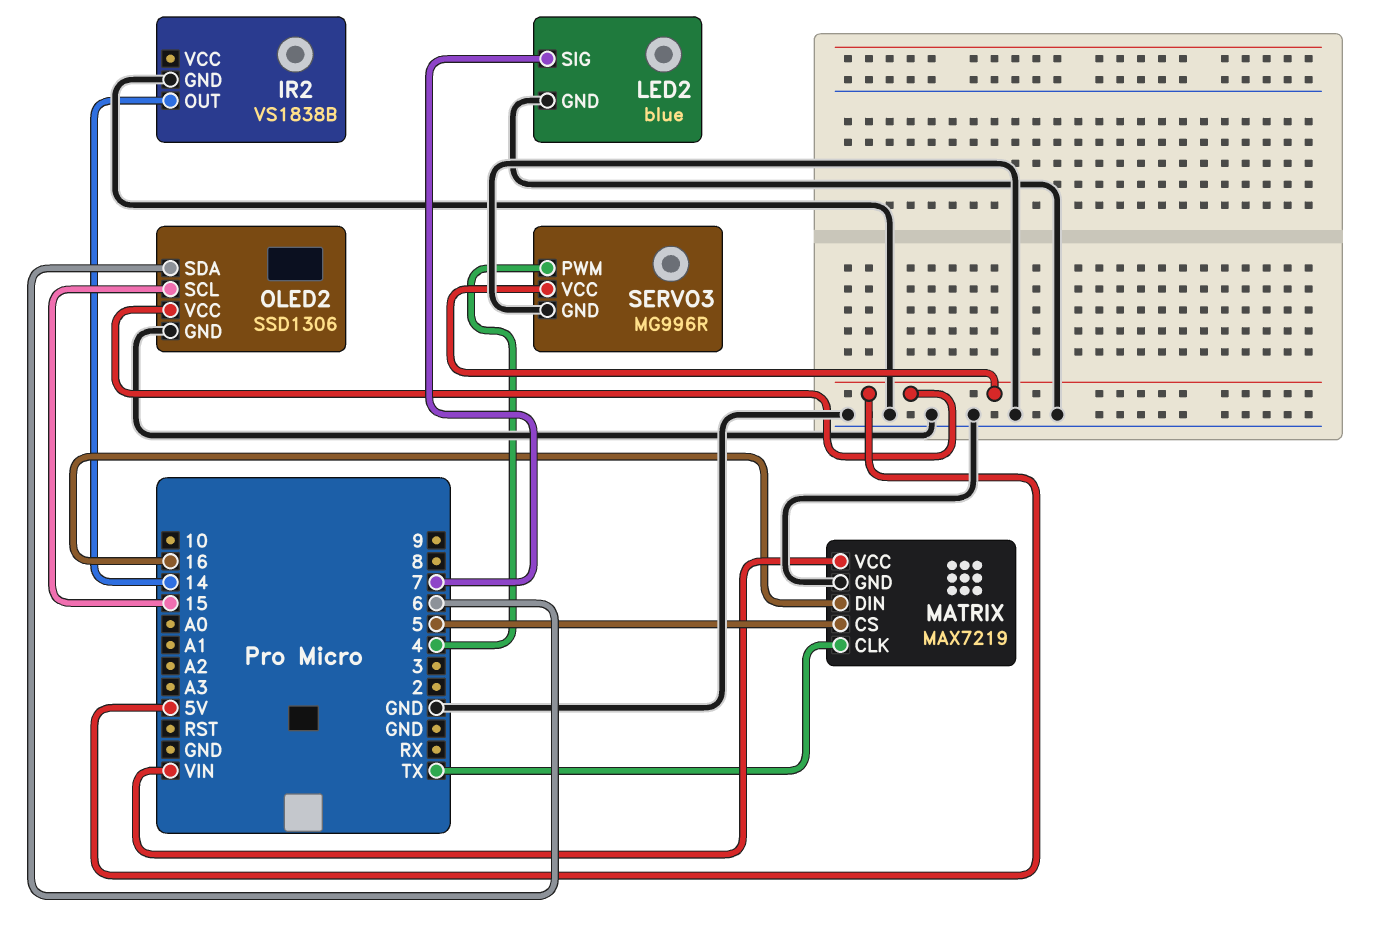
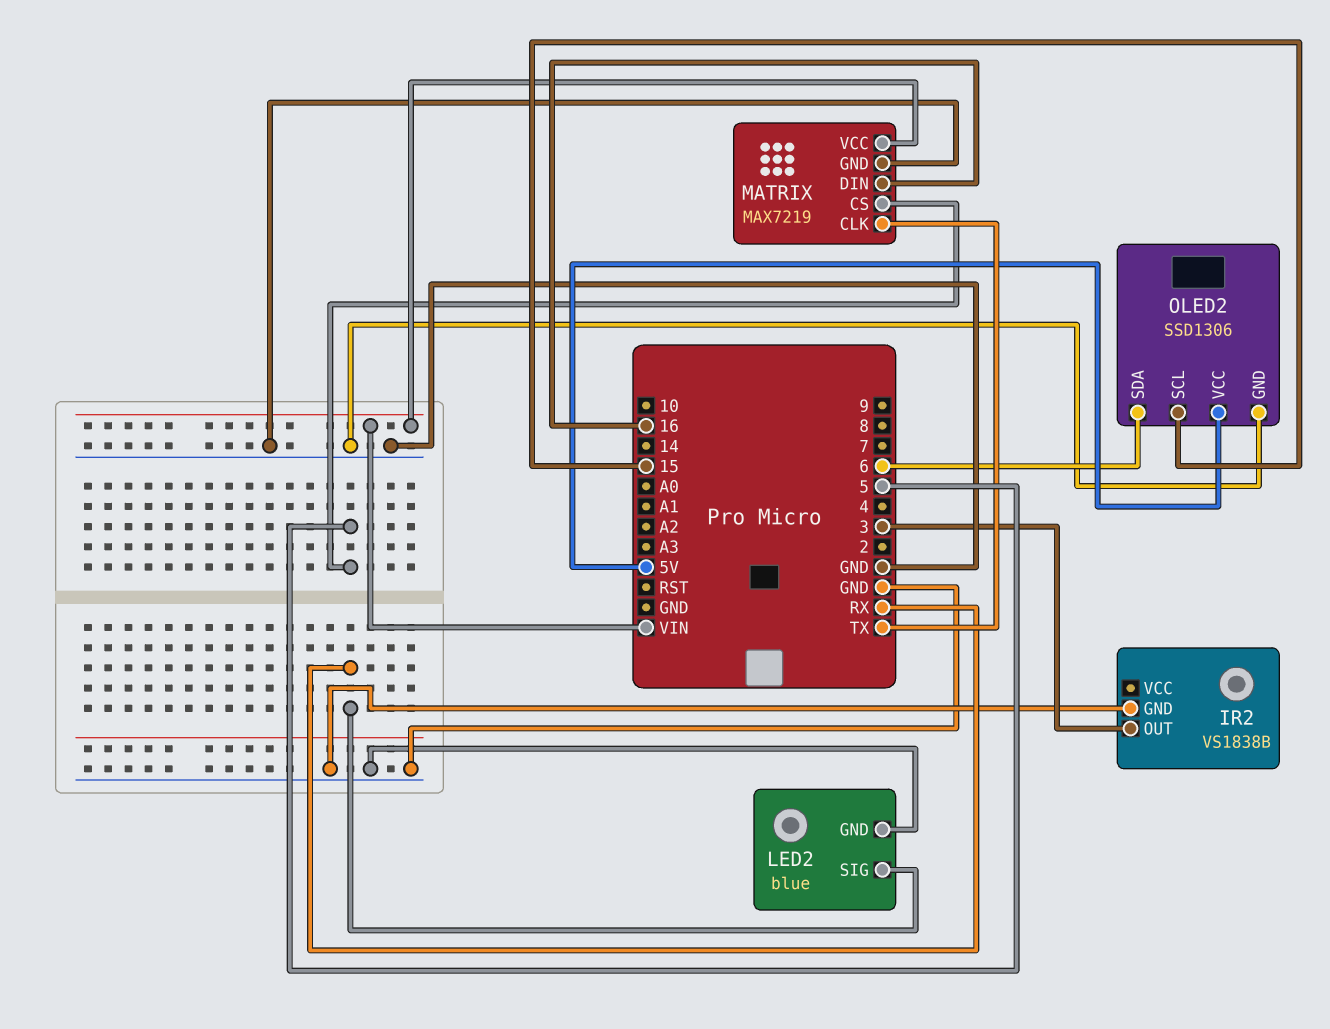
IR2 pin OUT: 14 -> 3
LED2 pin SIG: 7 -> RX
SERVO3: MG996R -> none
SERVO3 pin GND: GND -> none
SERVO3 pin PWM: 4 -> none
SERVO3 pin VCC: 5V -> none

